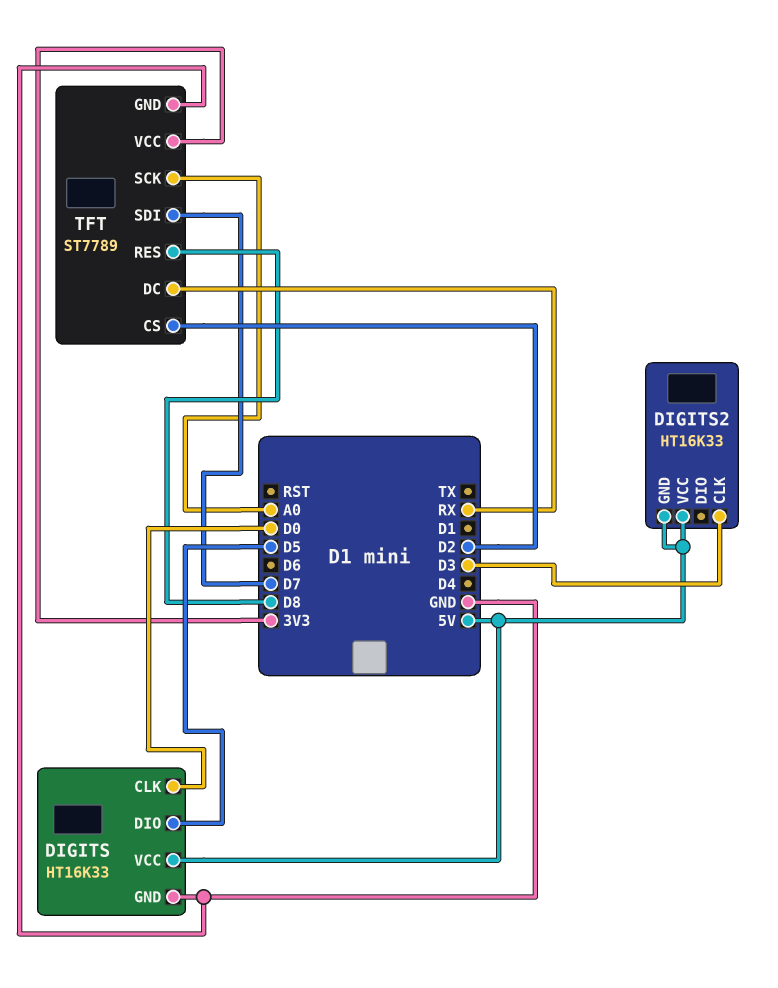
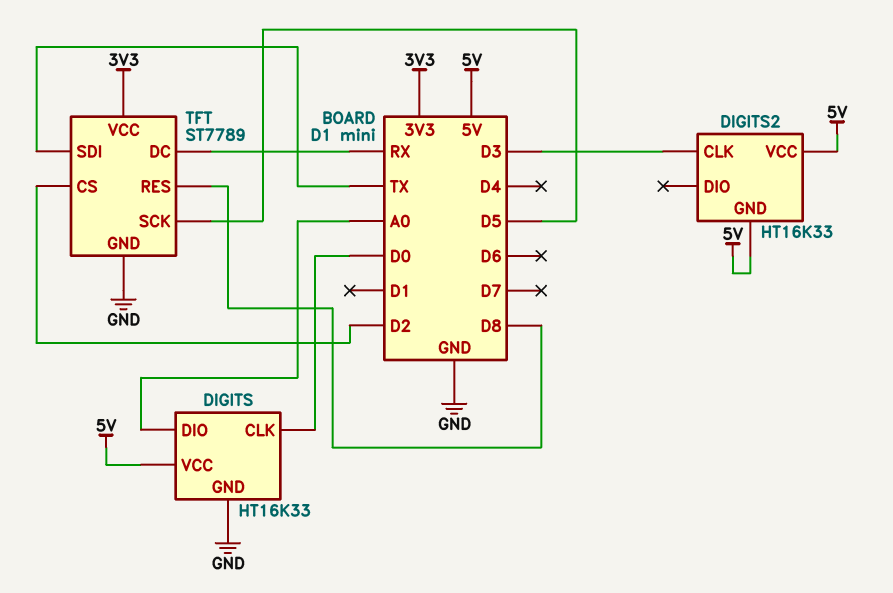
DIGITS pin DIO: D5 -> A0
TFT pin SCK: A0 -> D5
TFT pin SDI: D7 -> TX

